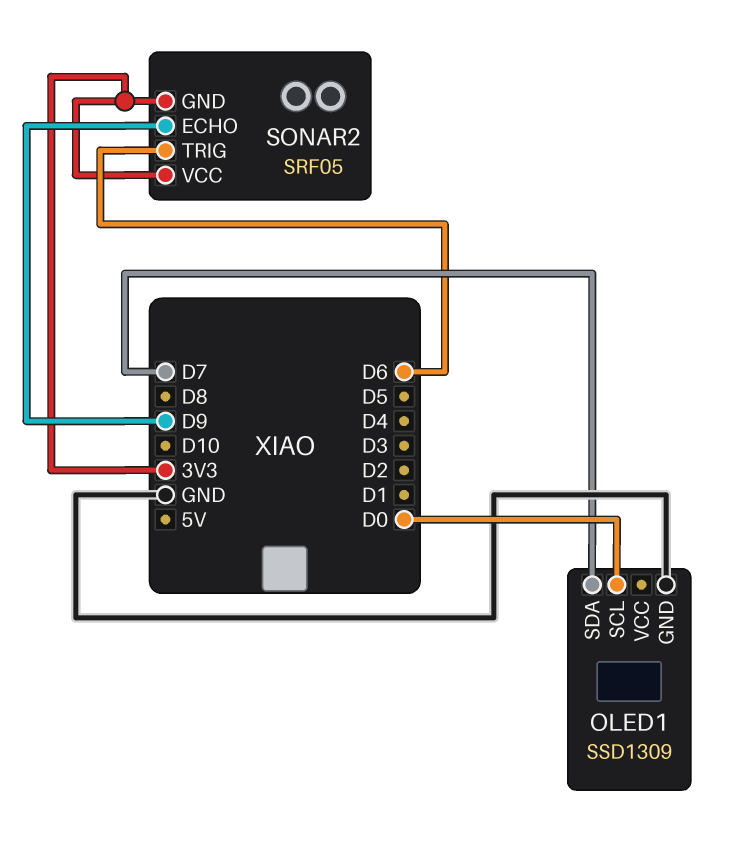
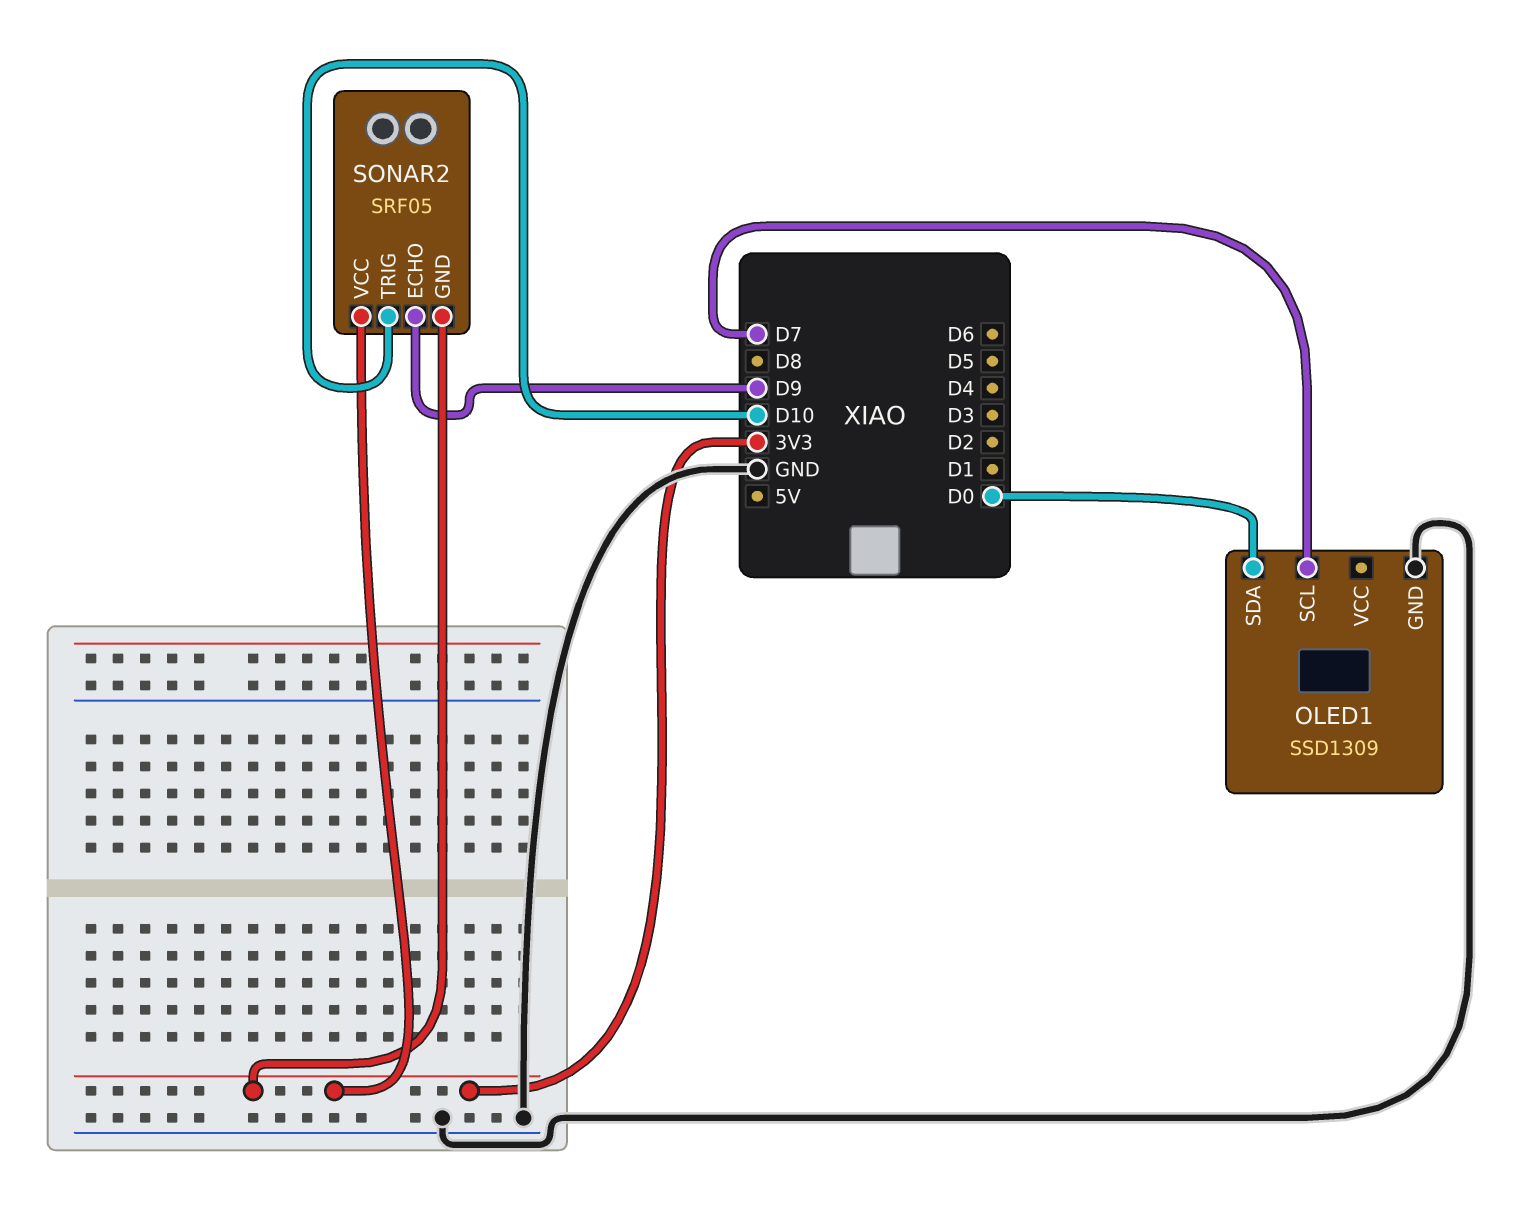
OLED1 pin SCL: D0 -> D7
OLED1 pin SDA: D7 -> D0
SONAR2 pin TRIG: D6 -> D10

